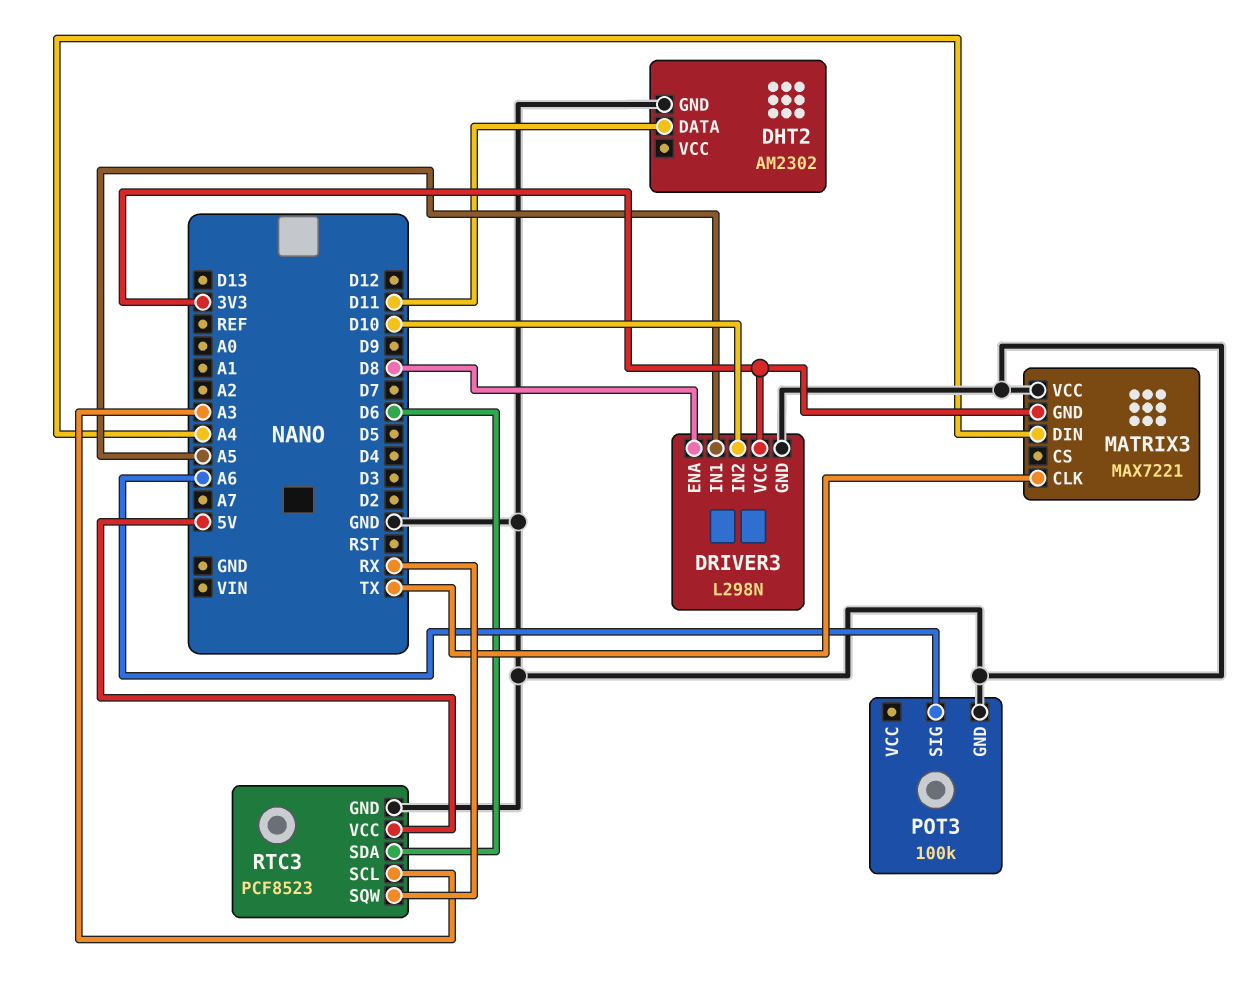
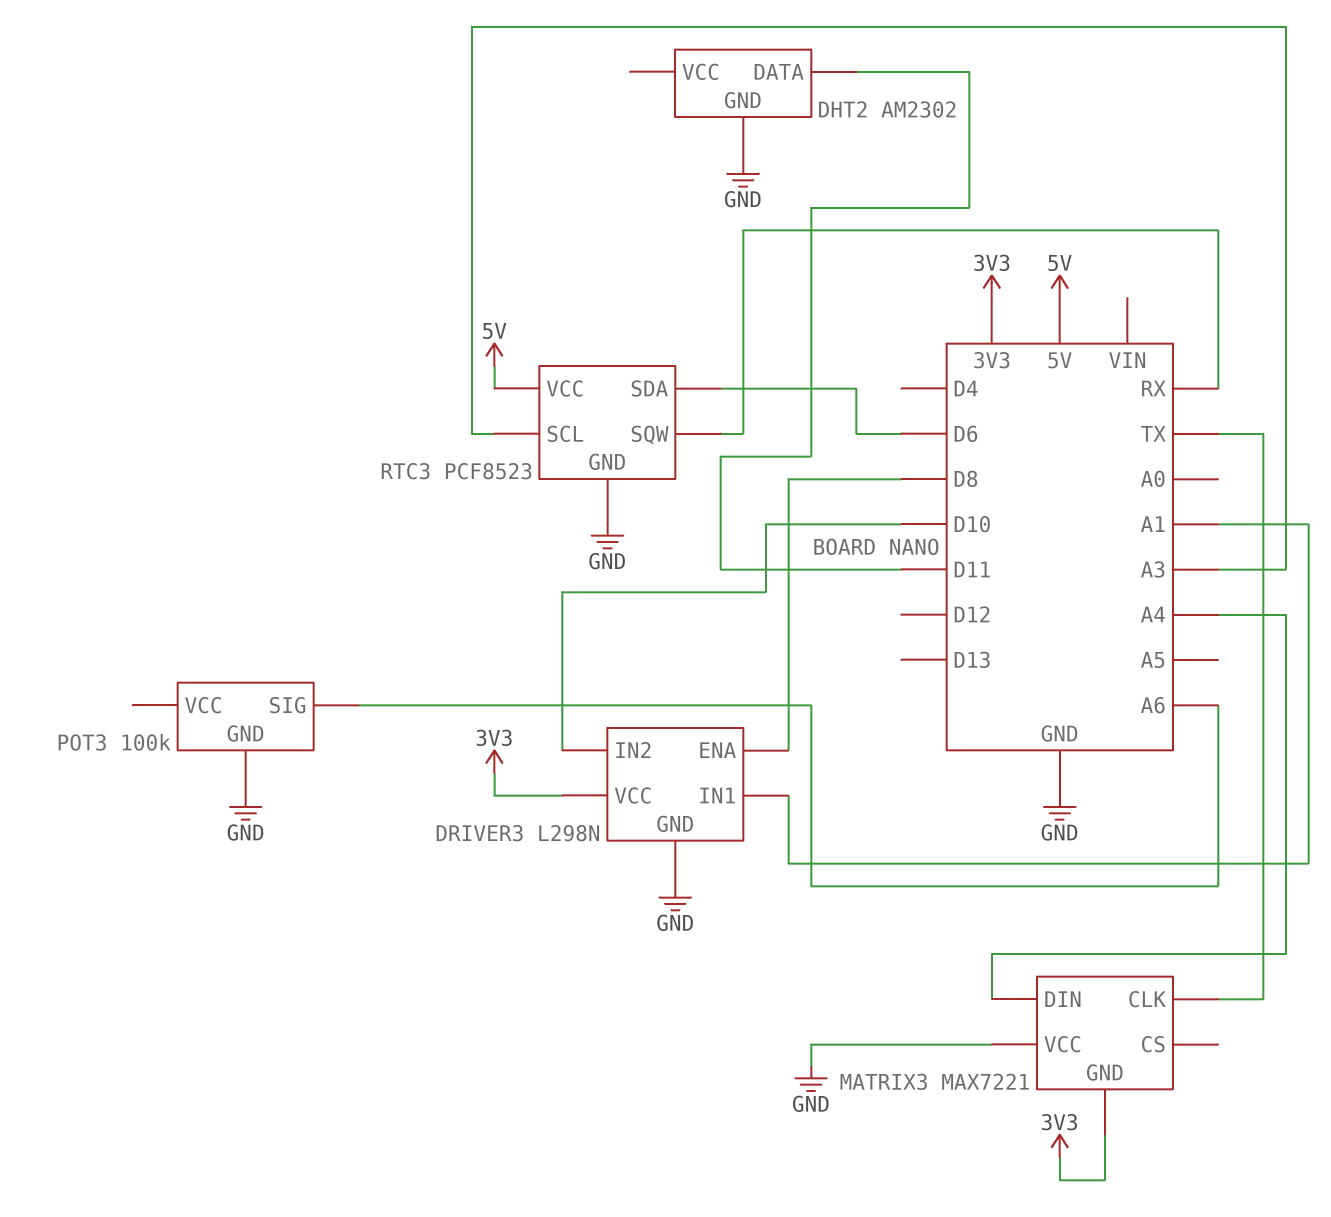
DRIVER3 pin IN1: A5 -> A1

